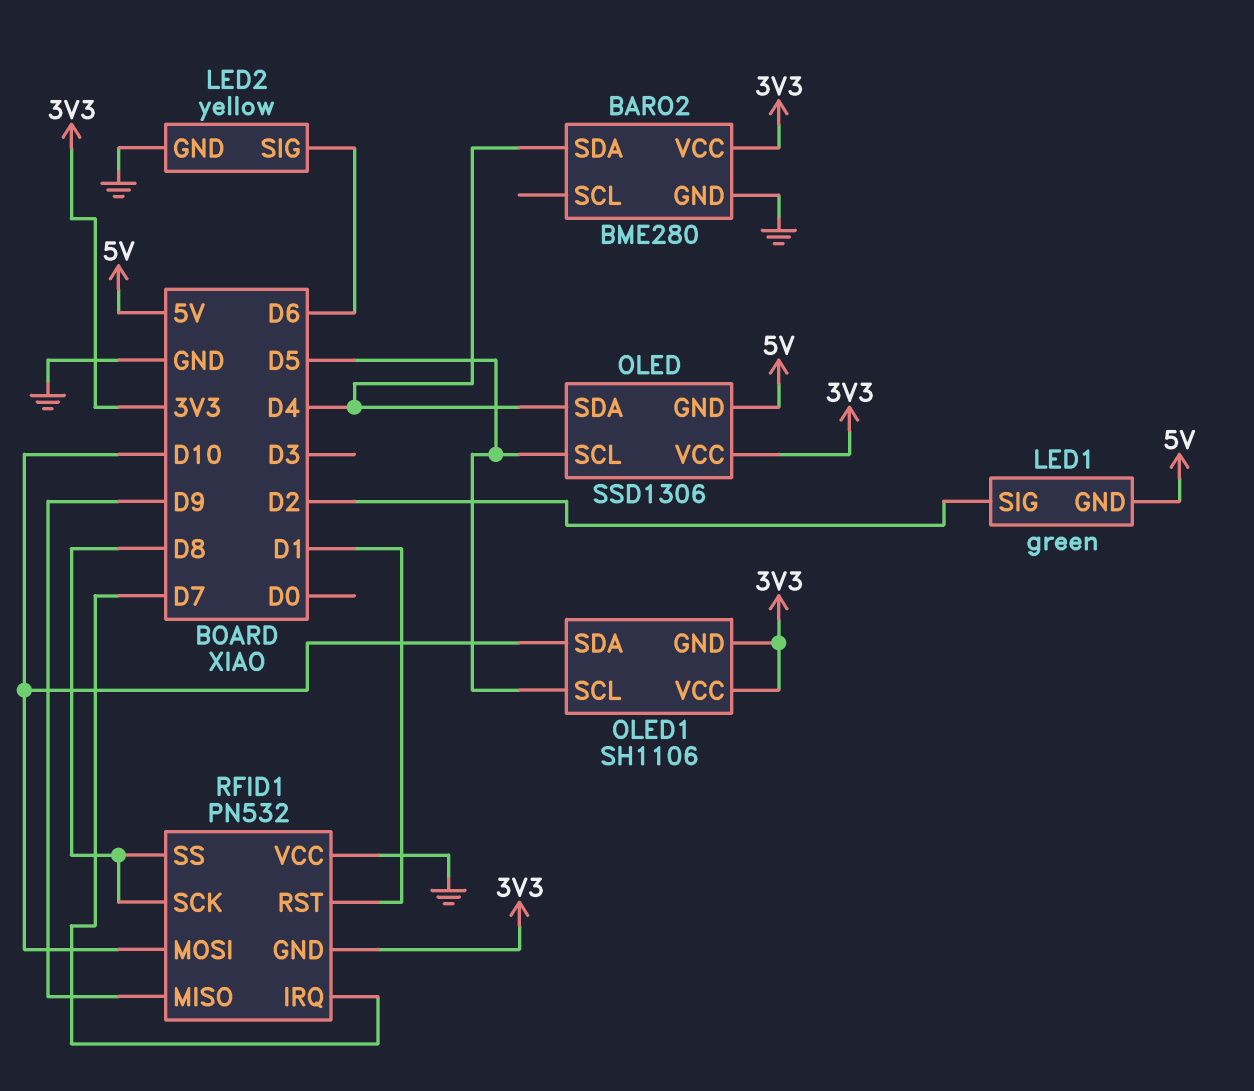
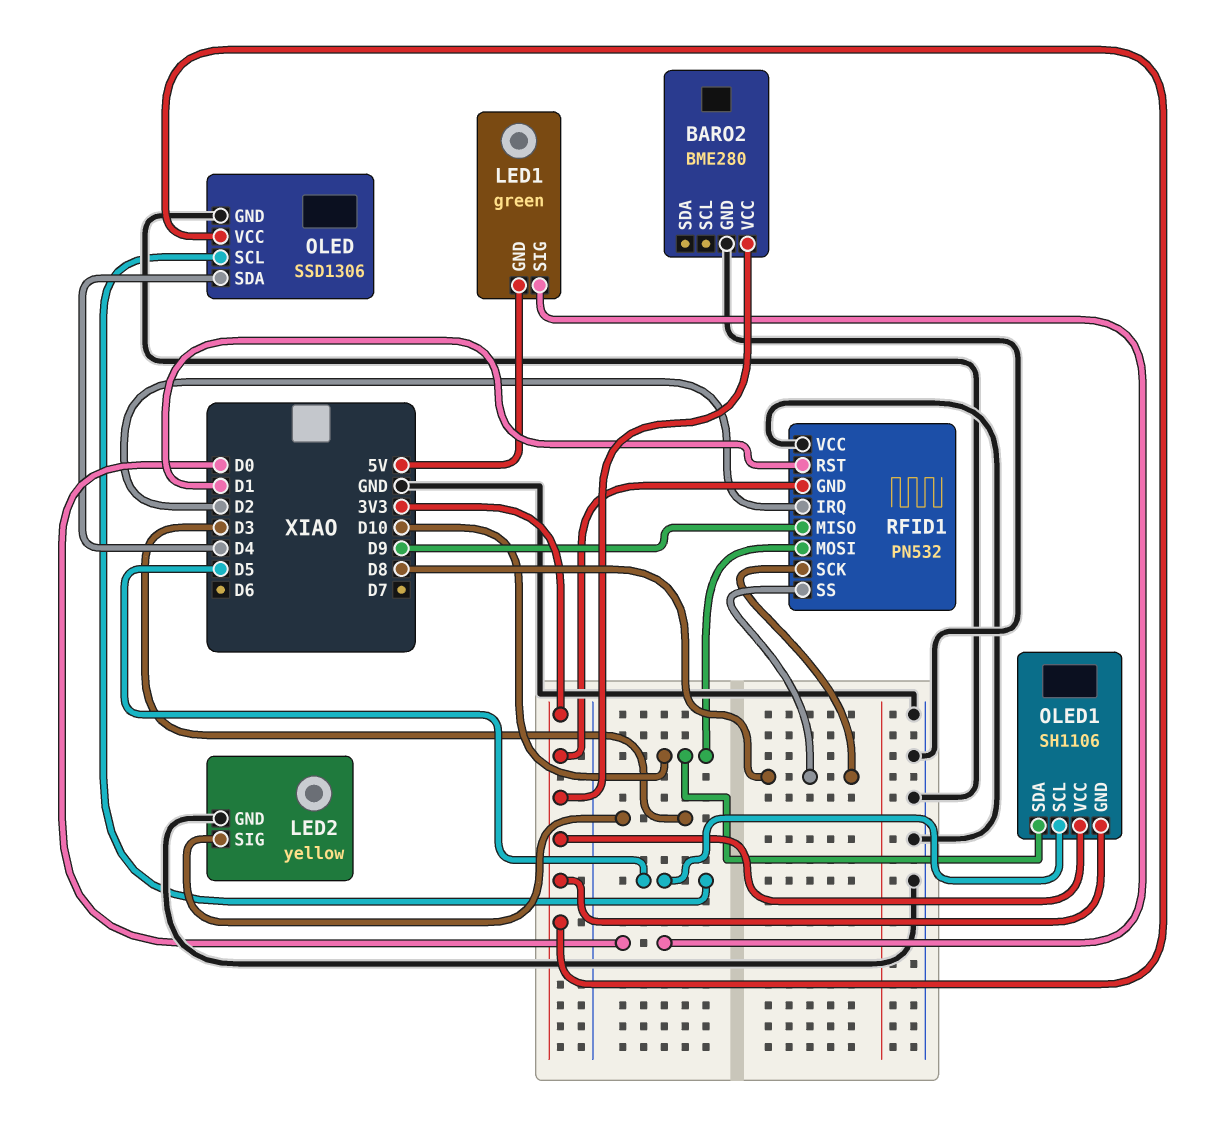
BARO2 pin SDA: D4 -> none
LED1 pin SIG: D2 -> D0
LED2 pin SIG: D6 -> D3
OLED pin GND: 5V -> GND
RFID1 pin IRQ: D7 -> D2

